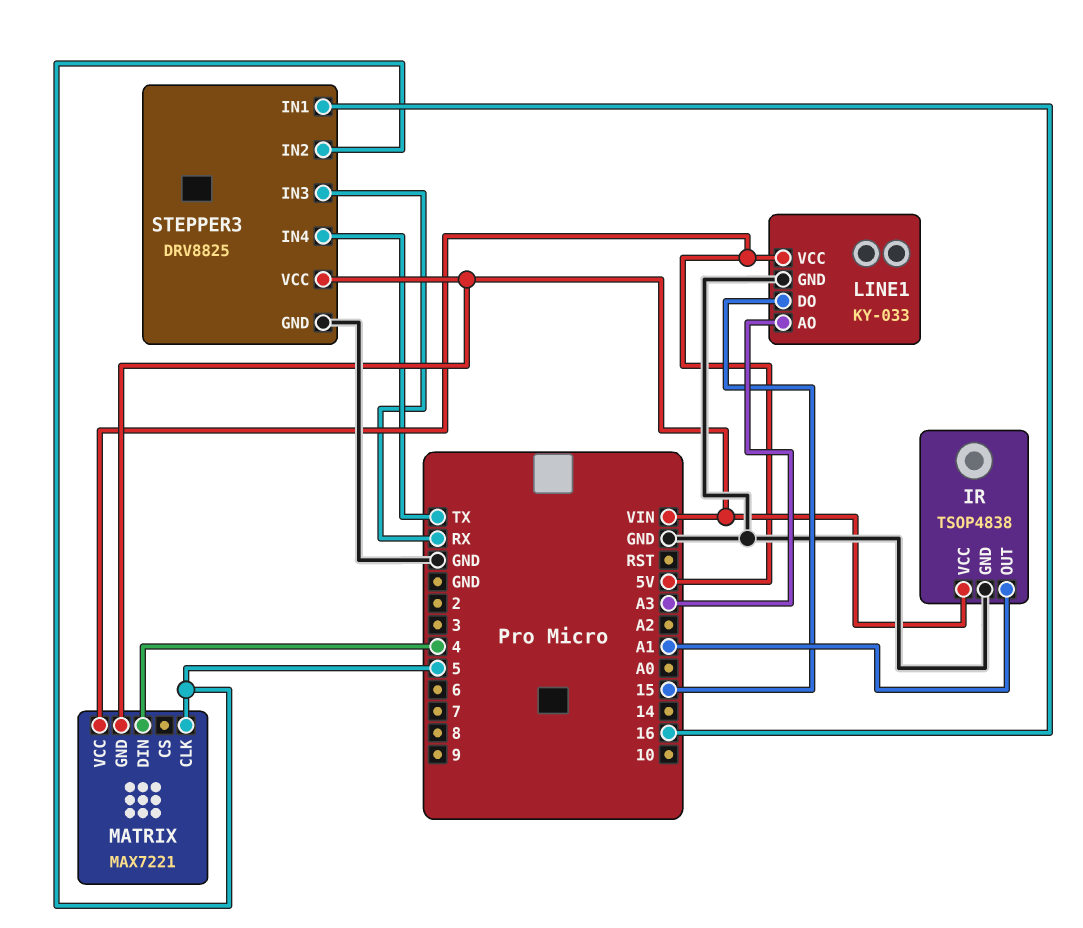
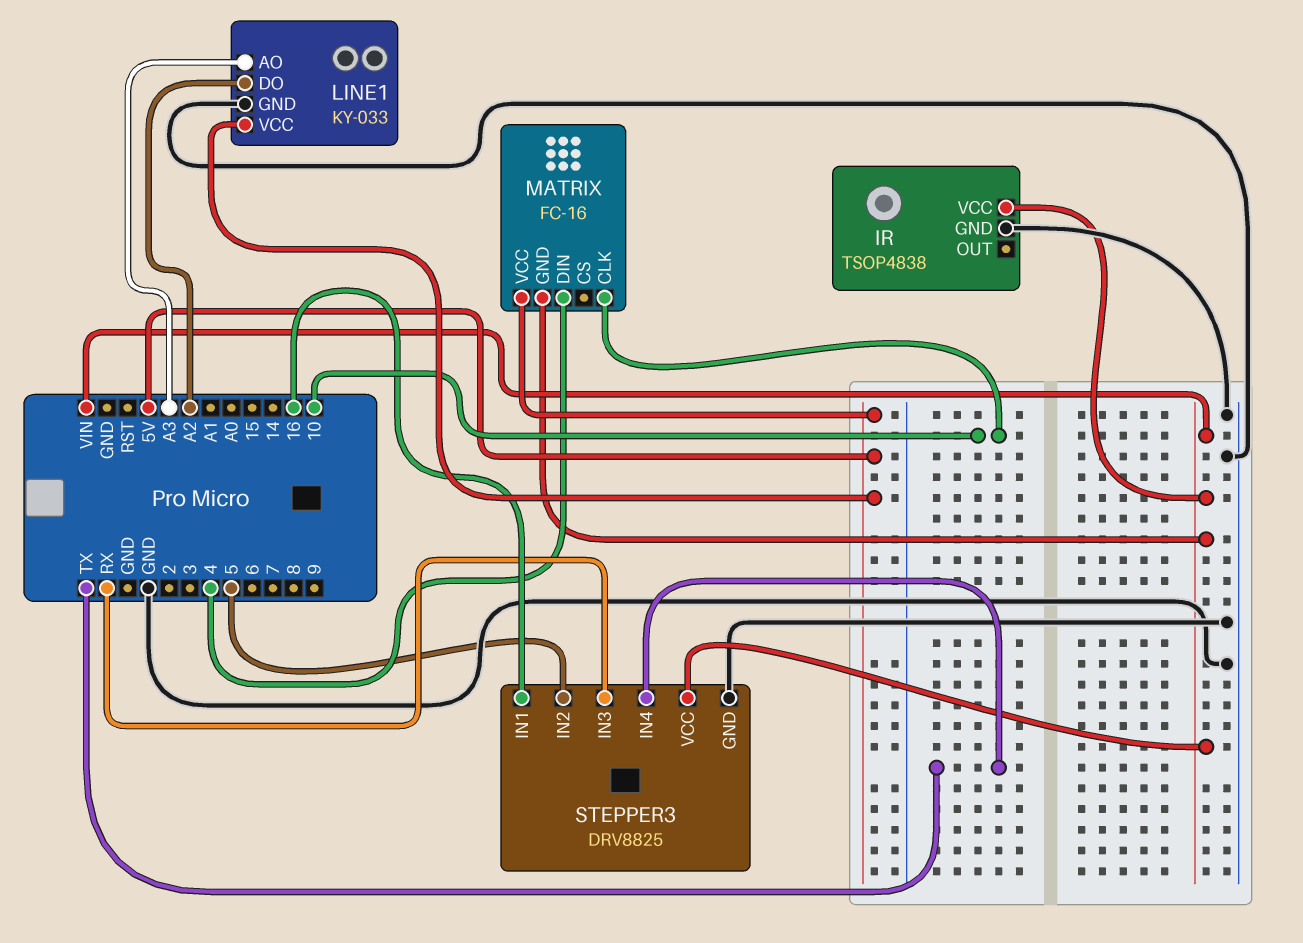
IR pin OUT: A1 -> none
LINE1 pin DO: 15 -> A2
MATRIX: MAX7221 -> FC-16
MATRIX pin CLK: 5 -> 10

